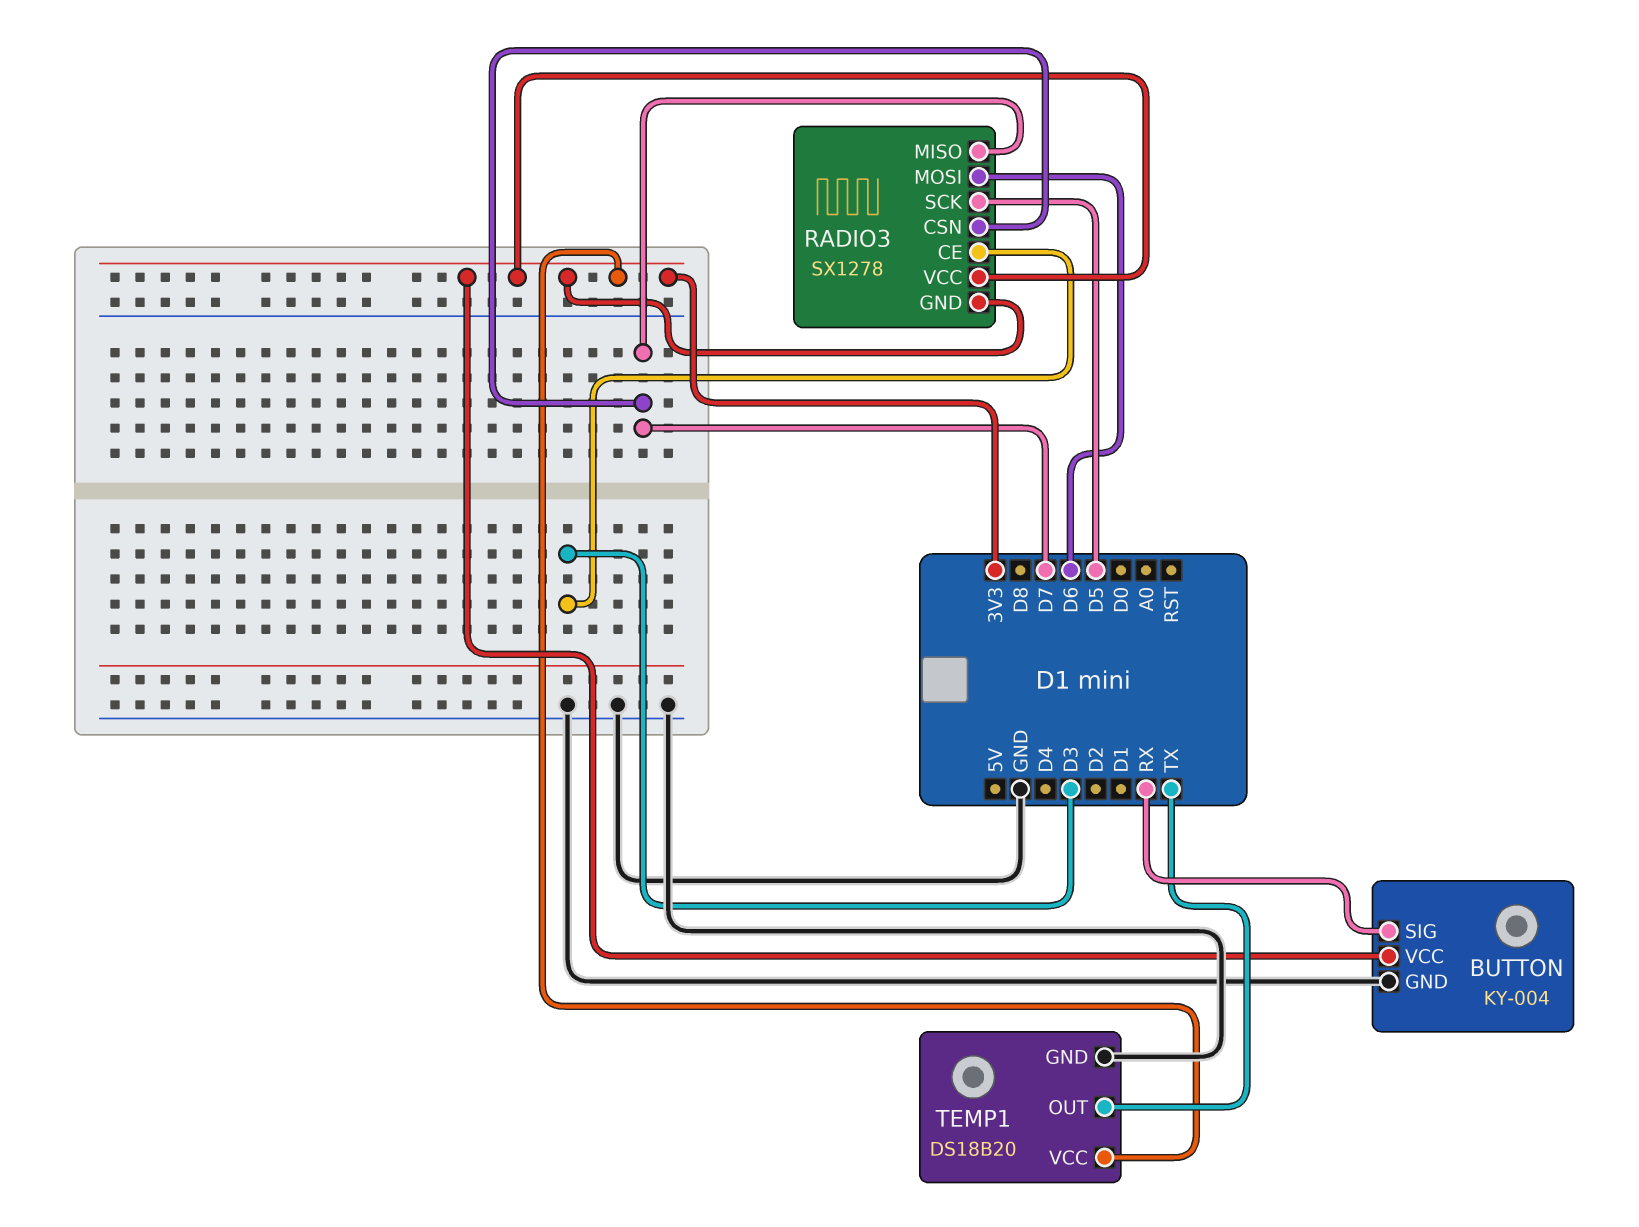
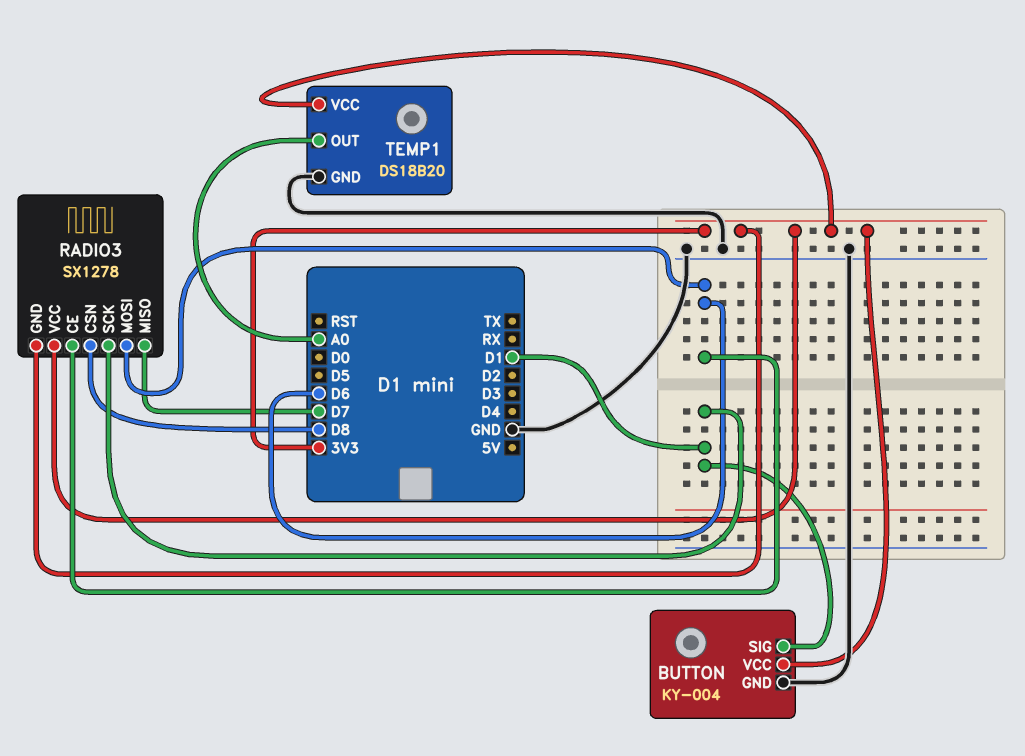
BUTTON pin SIG: RX -> D1
RADIO3 pin CE: D3 -> D6
RADIO3 pin CSN: D7 -> D8
RADIO3 pin SCK: D5 -> D1
TEMP1 pin OUT: TX -> A0

